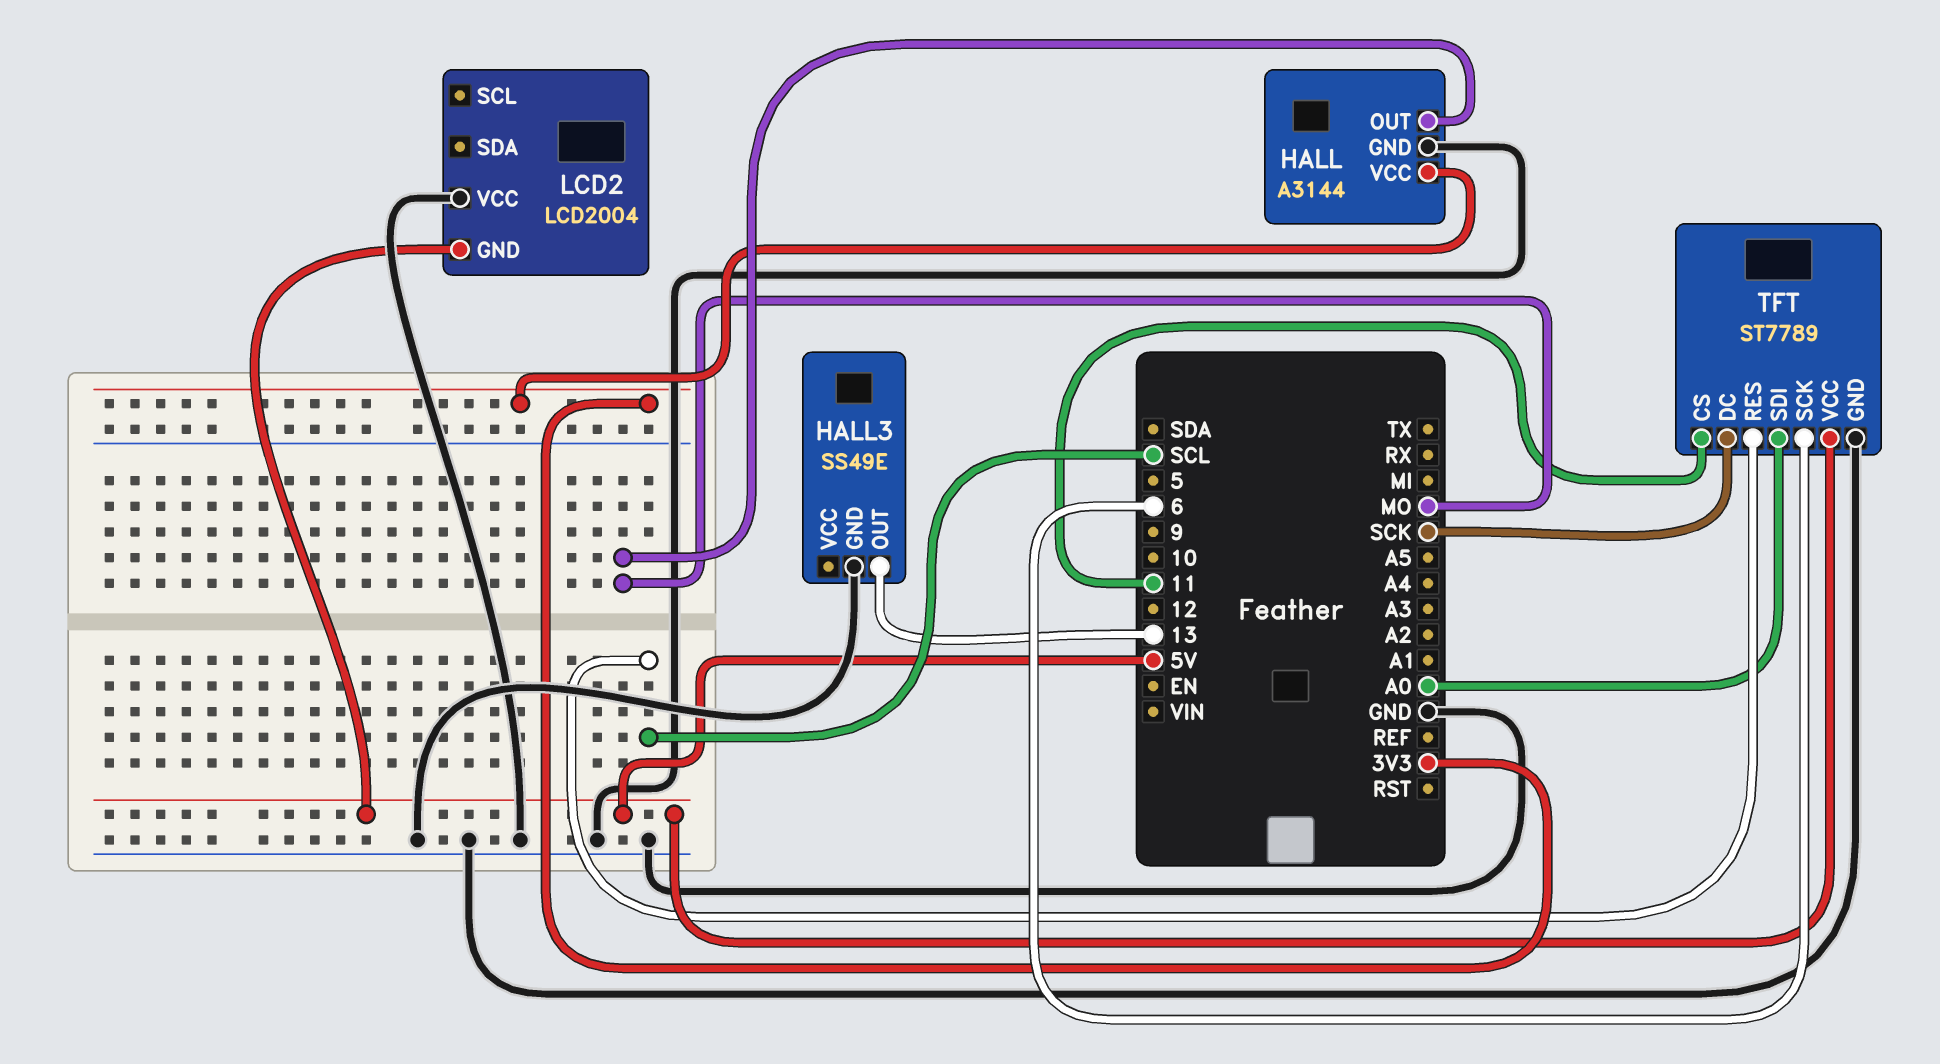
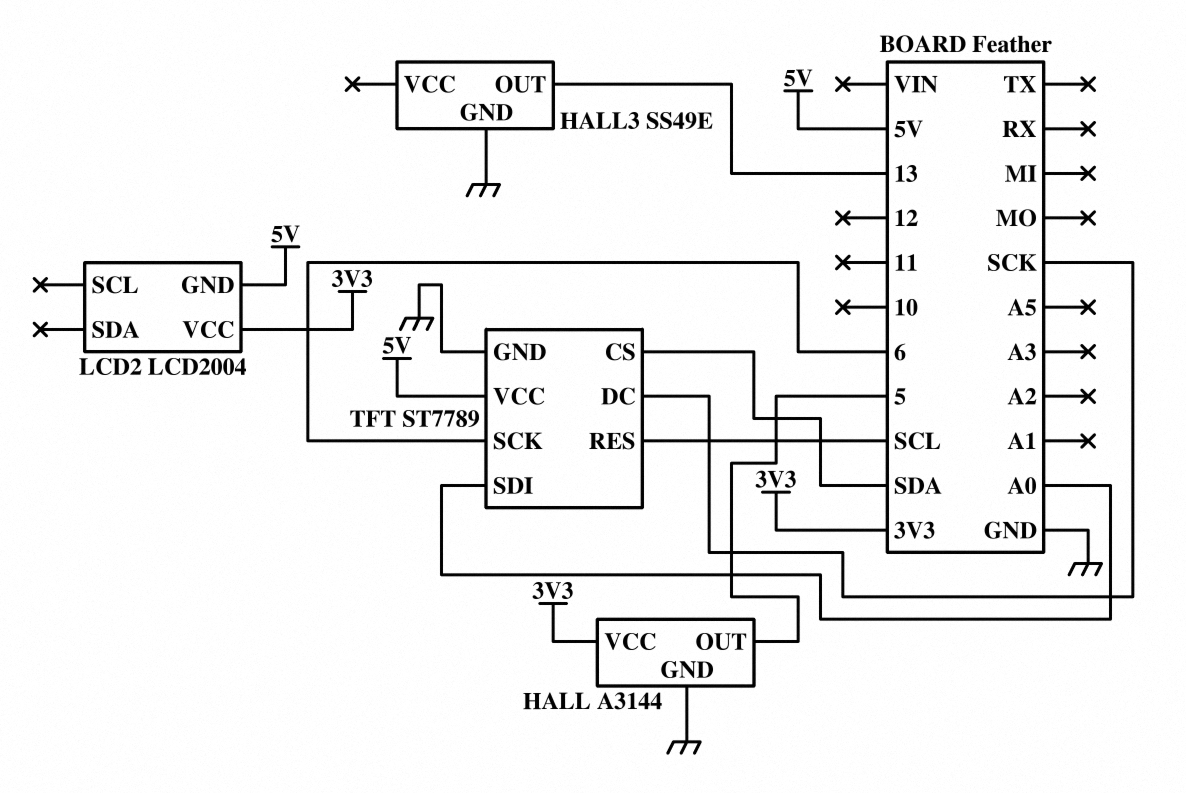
HALL pin OUT: MO -> 5
LCD2 pin VCC: GND -> 3V3
TFT pin CS: 11 -> SDA

